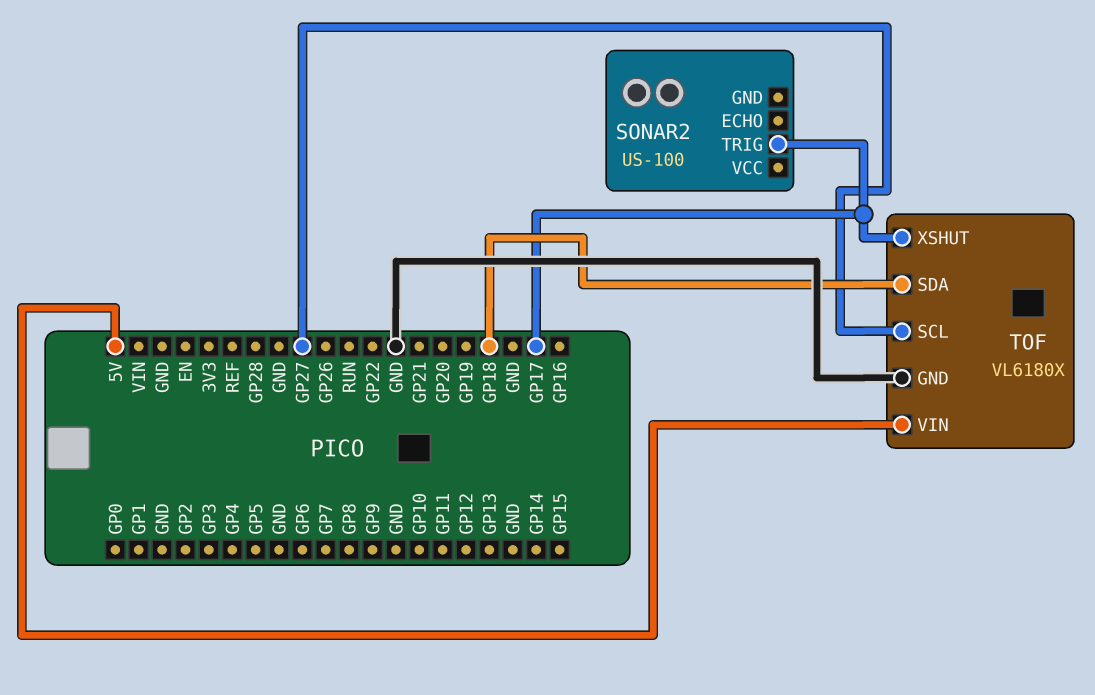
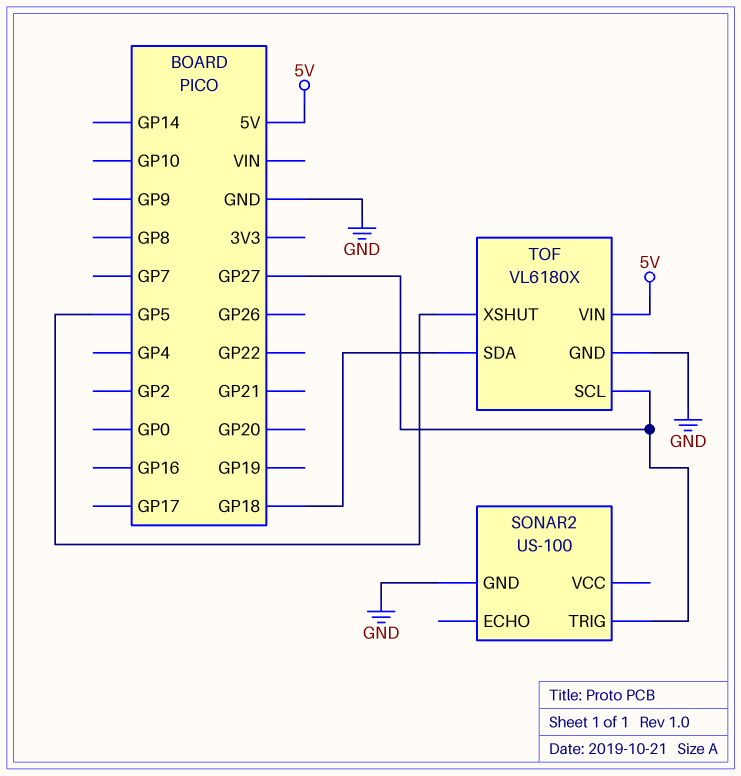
SONAR2 pin GND: none -> GND
SONAR2 pin TRIG: GP17 -> GP27
TOF pin XSHUT: GP17 -> GP5

